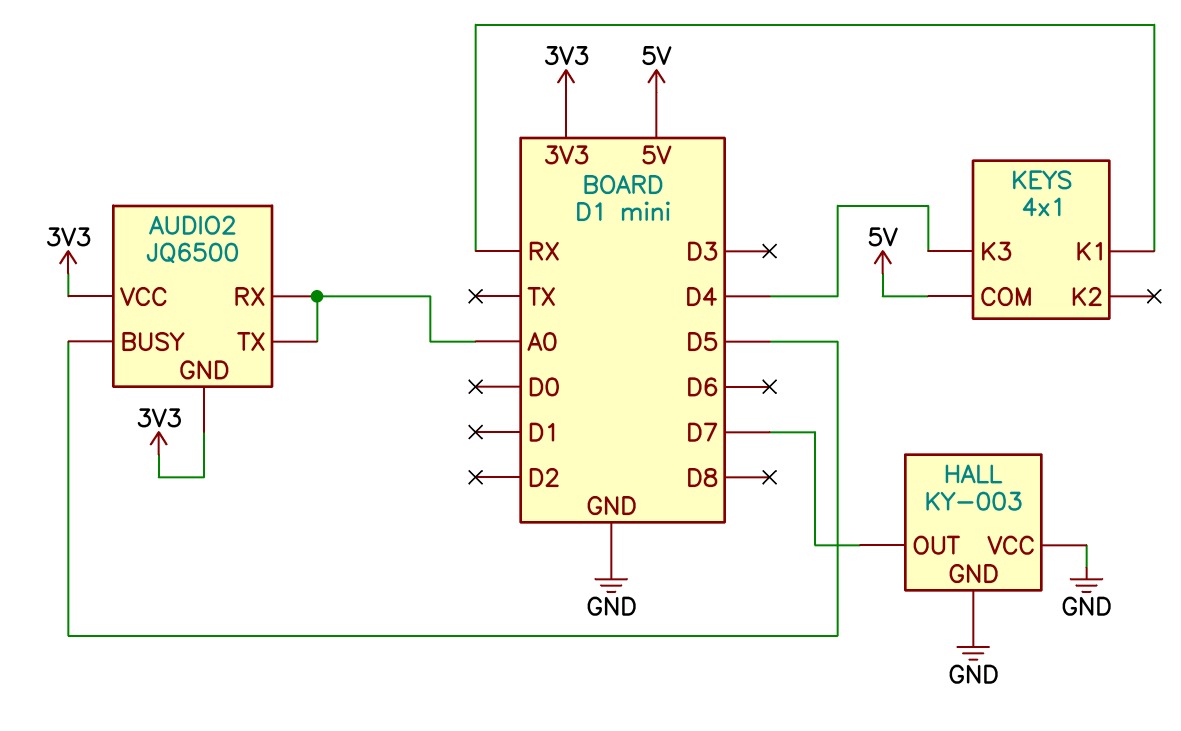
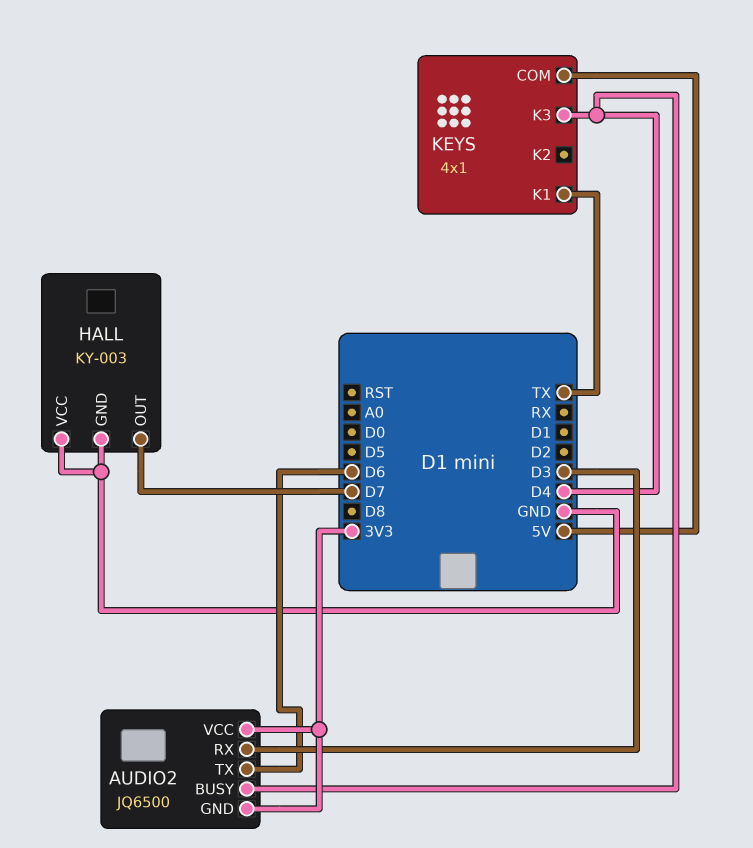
AUDIO2 pin BUSY: D5 -> D4
AUDIO2 pin RX: A0 -> D3
AUDIO2 pin TX: A0 -> D6
KEYS pin K1: RX -> TX

